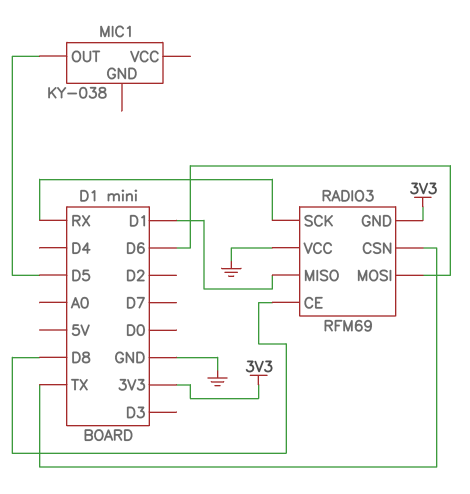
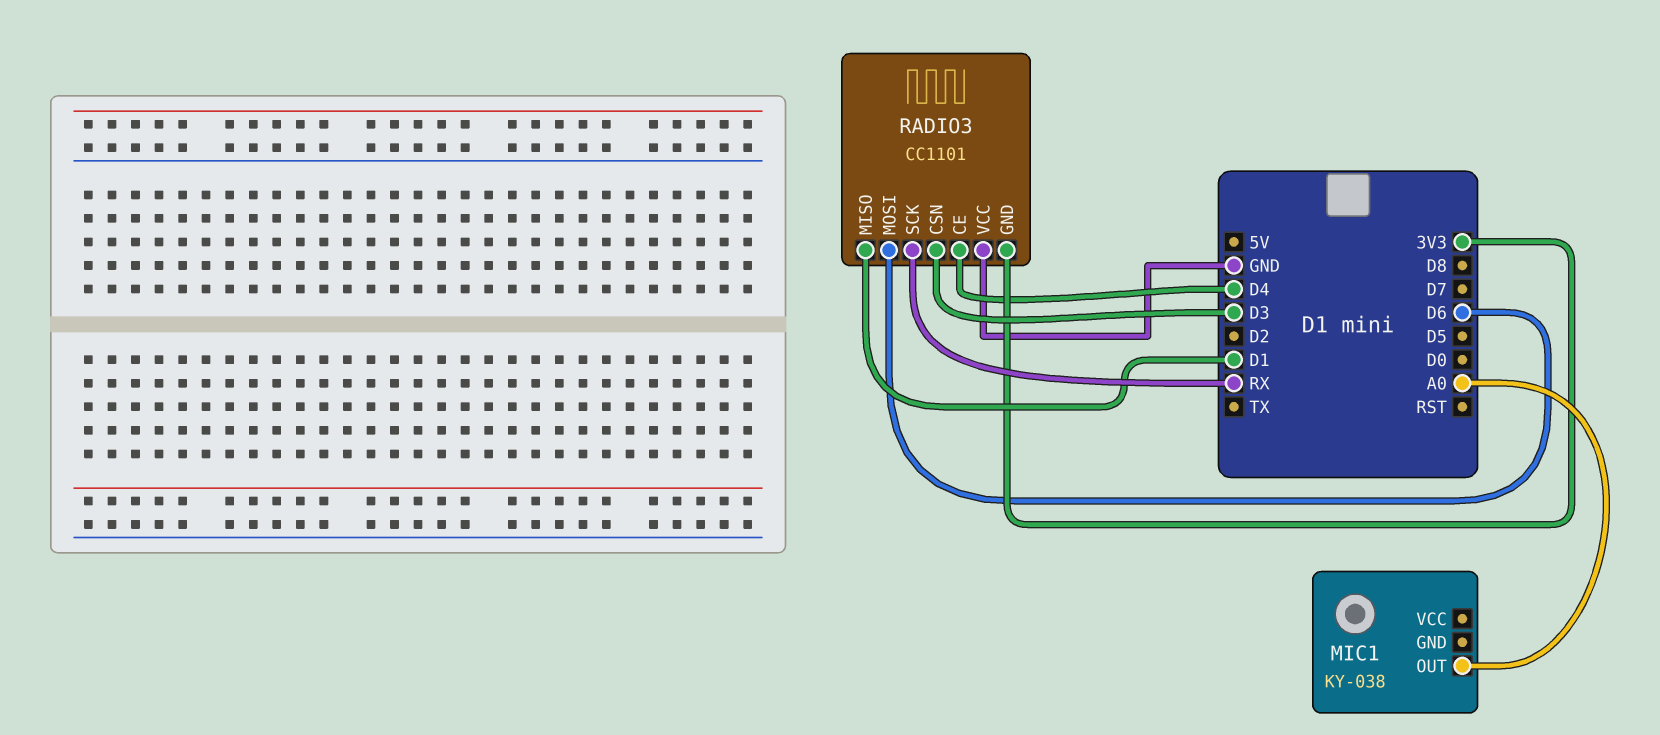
MIC1 pin OUT: D5 -> A0
RADIO3: RFM69 -> CC1101
RADIO3 pin CE: D8 -> D4
RADIO3 pin CSN: TX -> D3

